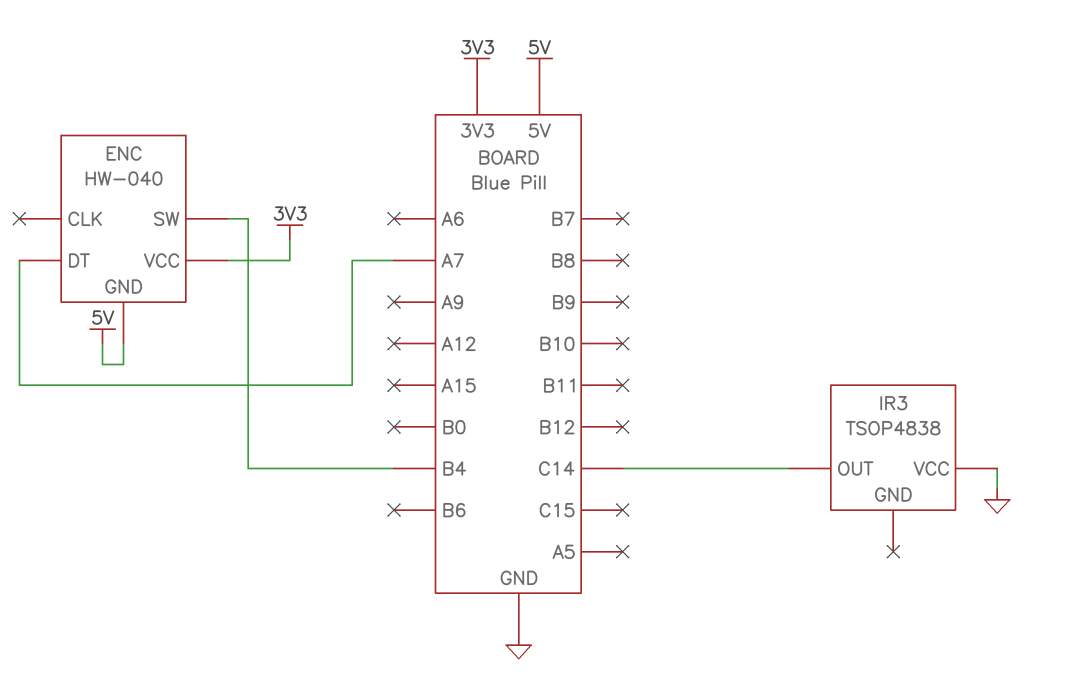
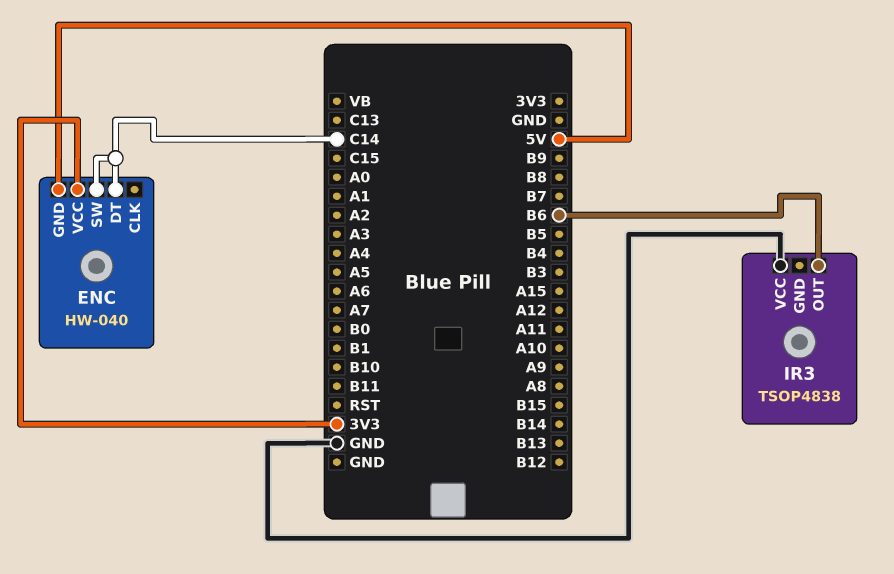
ENC pin DT: A7 -> C14
ENC pin SW: B4 -> C14
IR3 pin OUT: C14 -> B6

